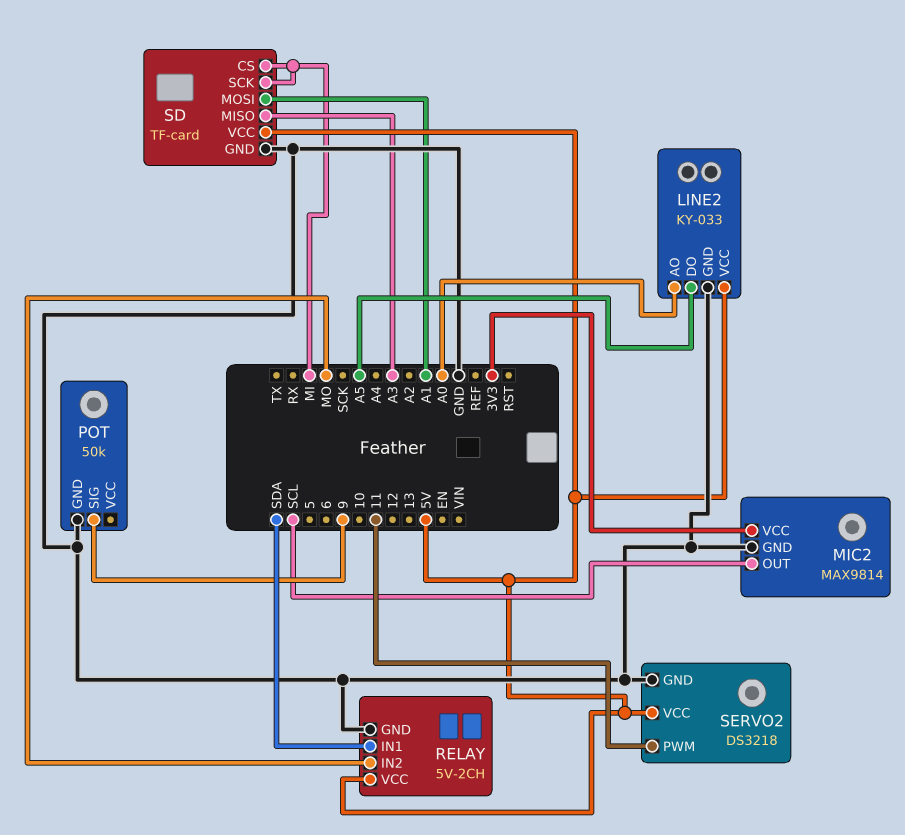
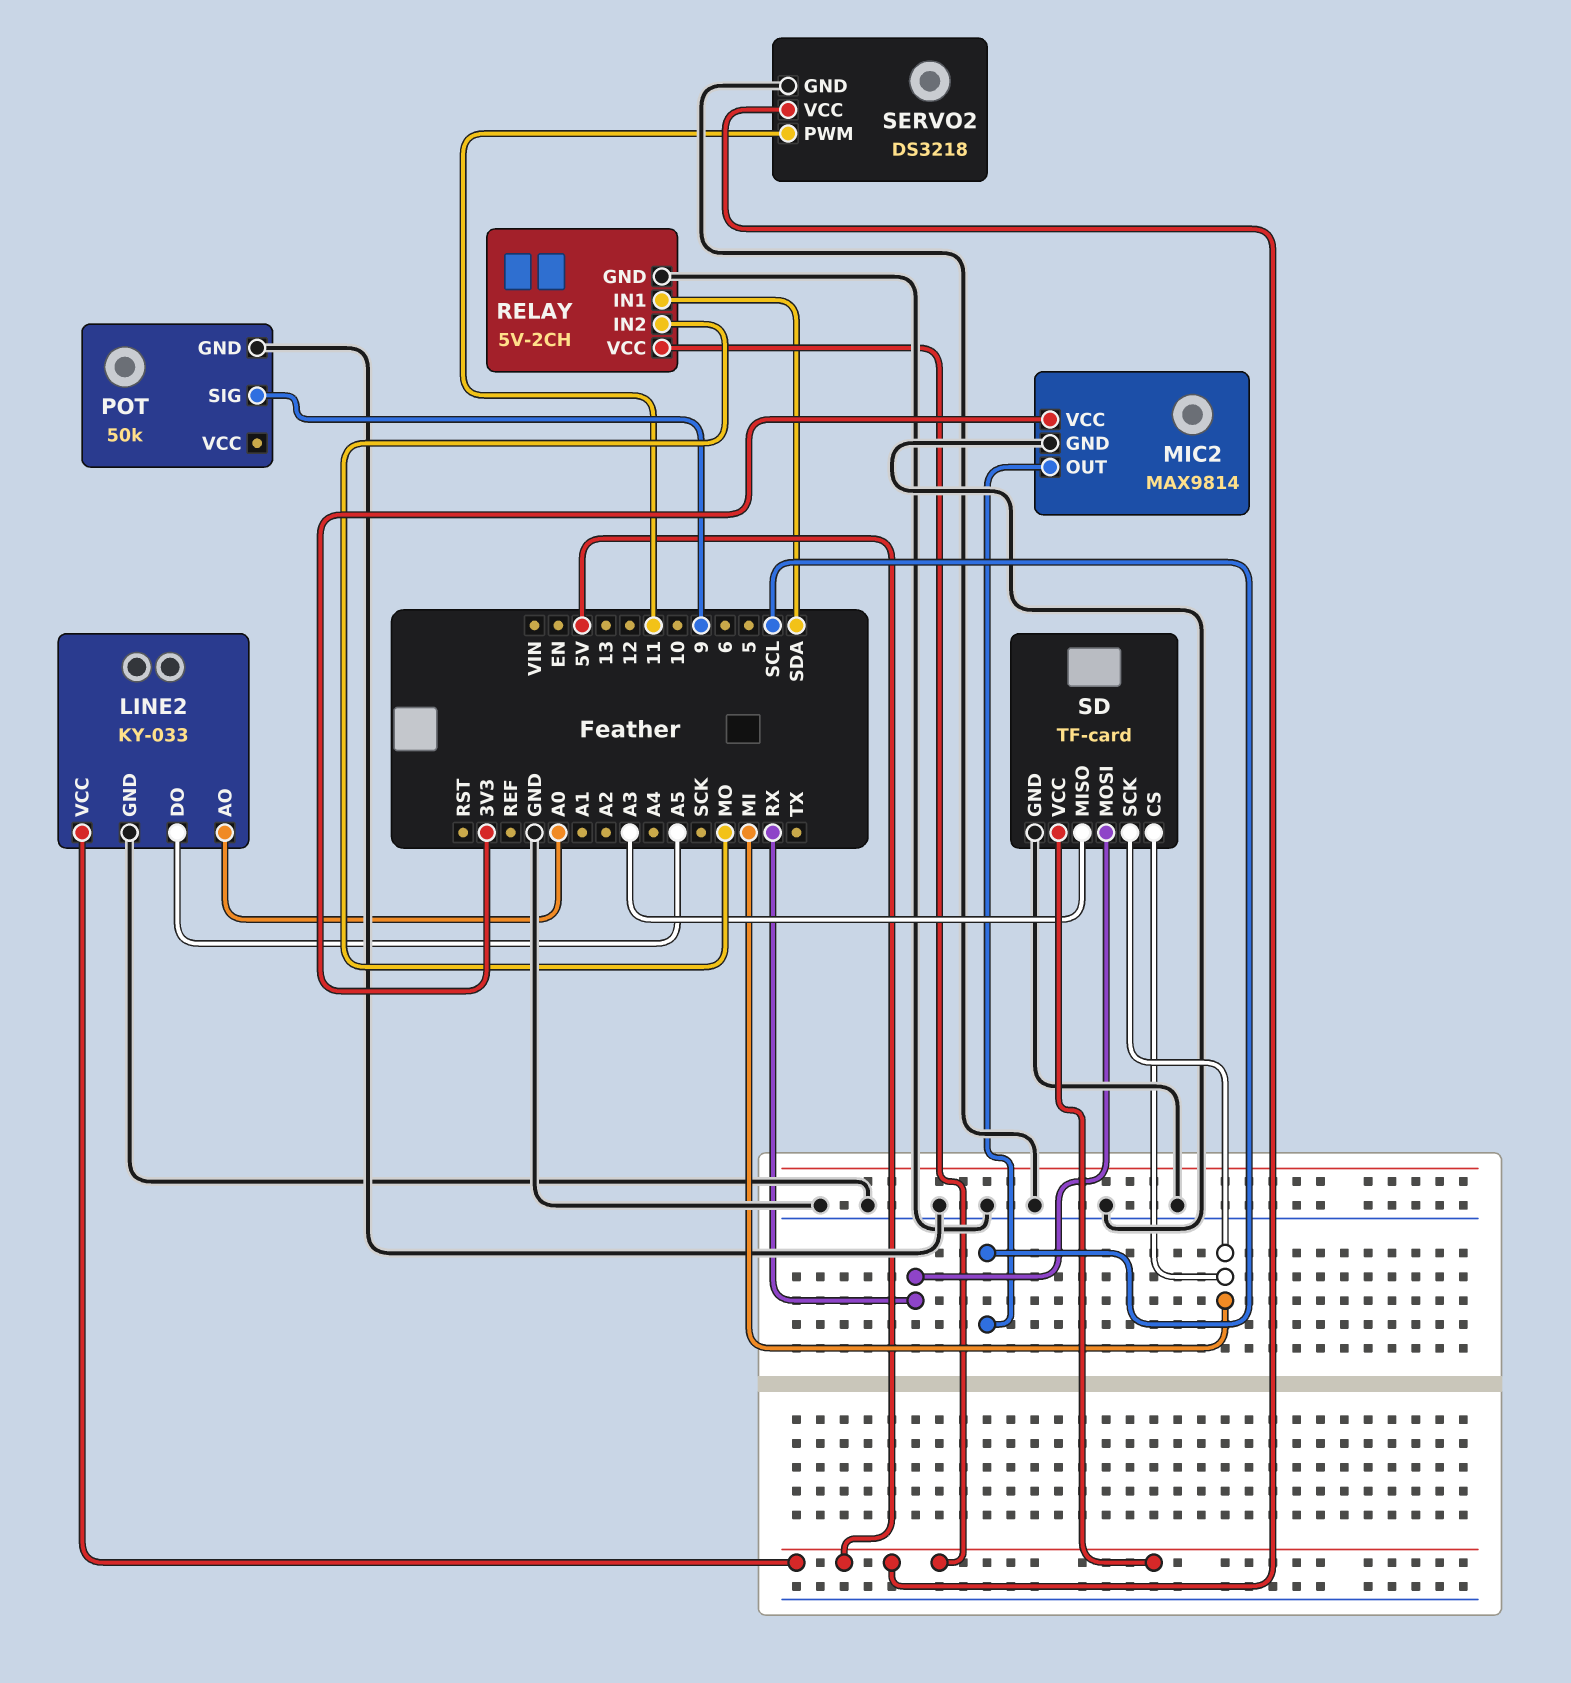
SD pin MOSI: A1 -> RX

